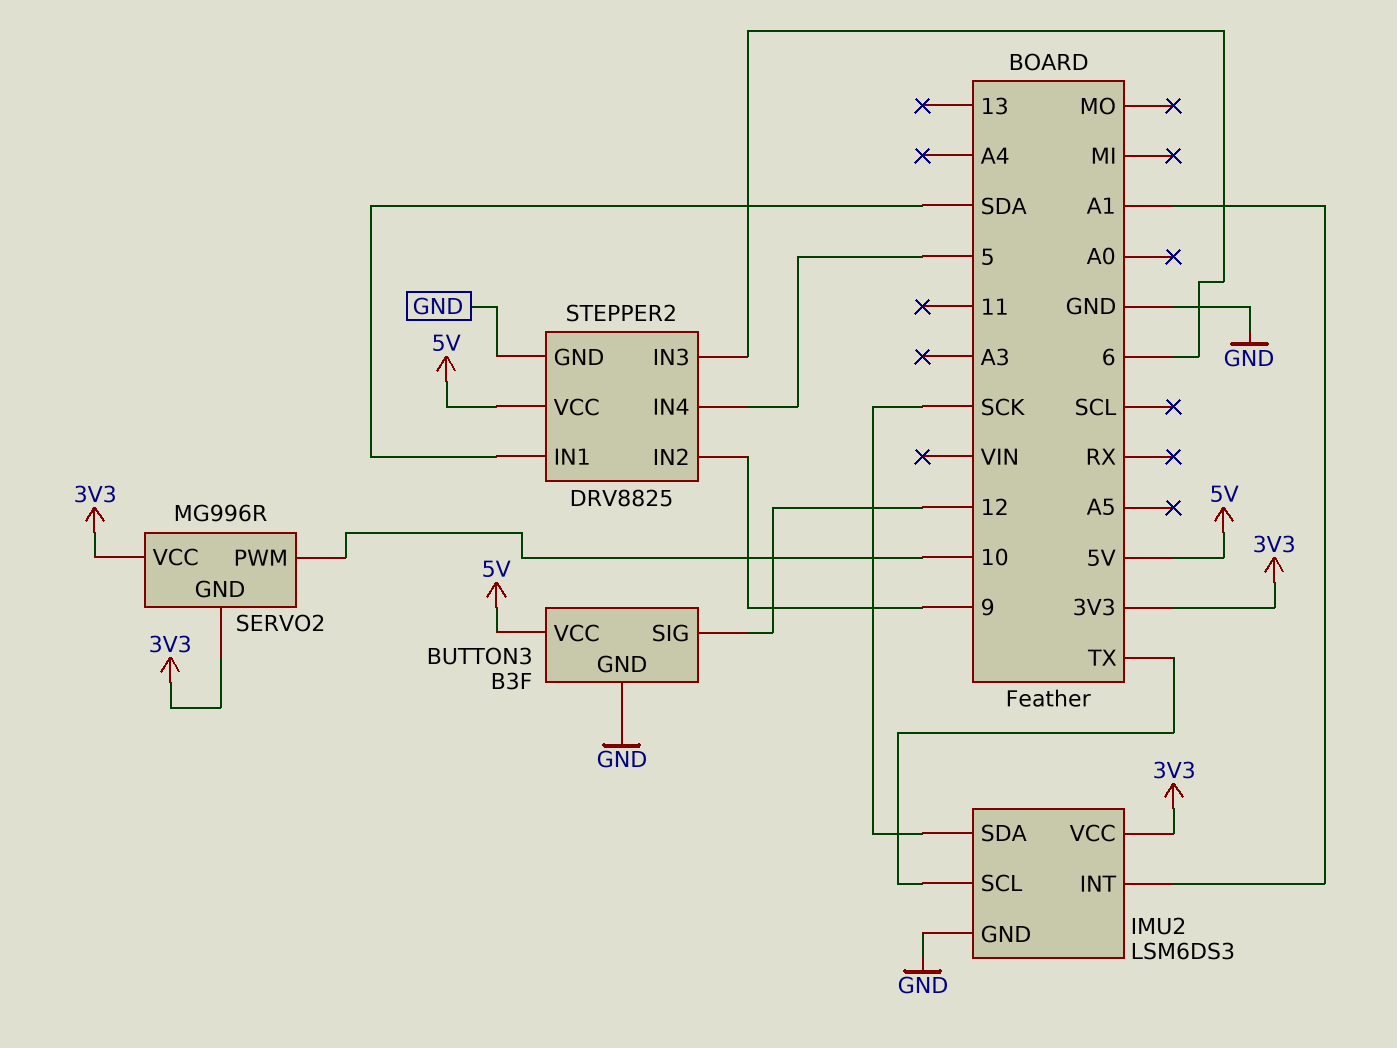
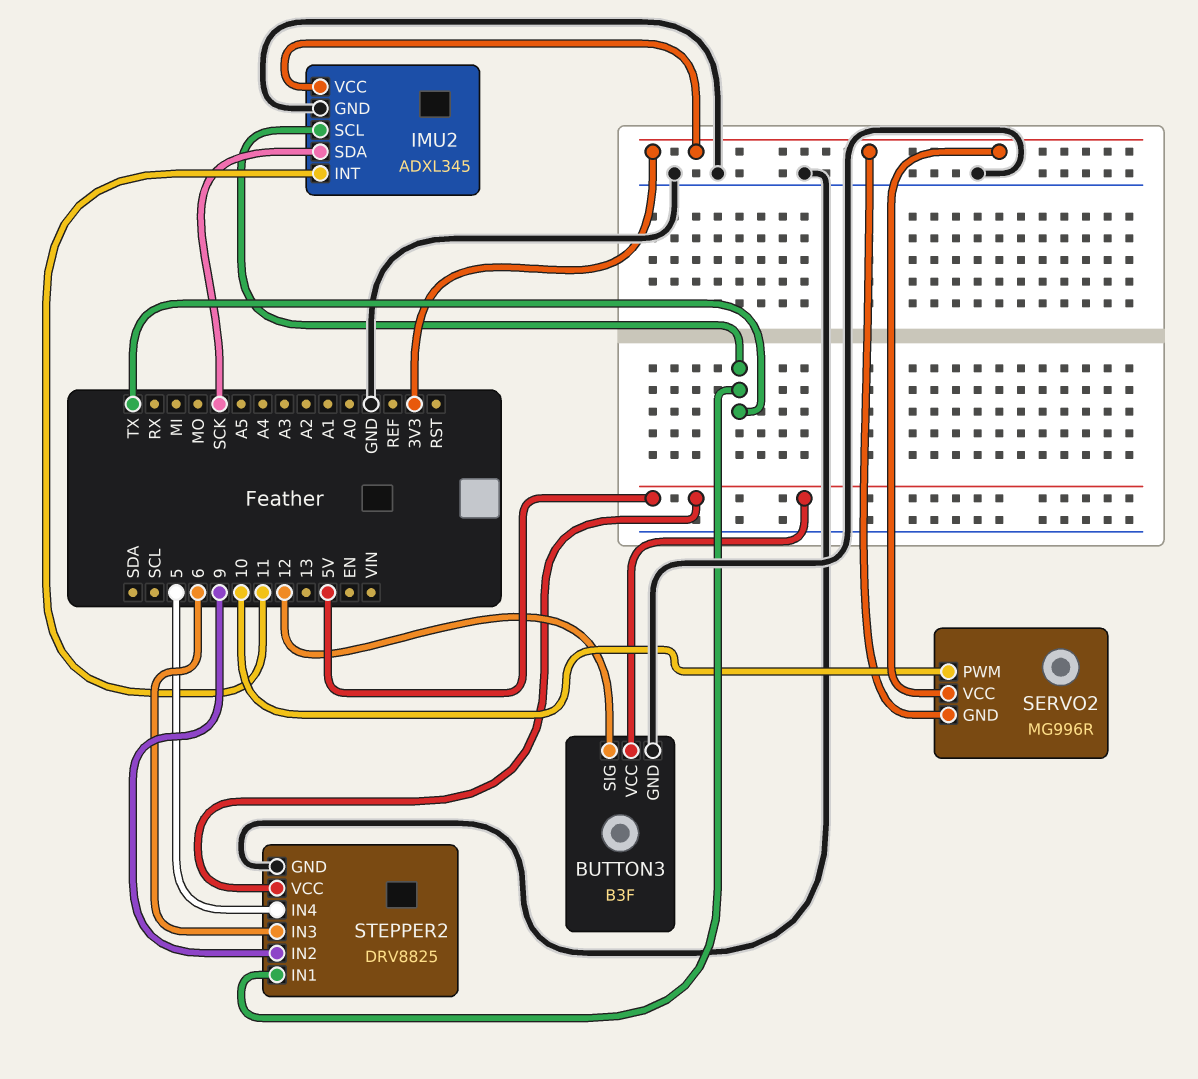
IMU2: LSM6DS3 -> ADXL345
IMU2 pin INT: A1 -> 11
STEPPER2 pin IN1: SDA -> TX

